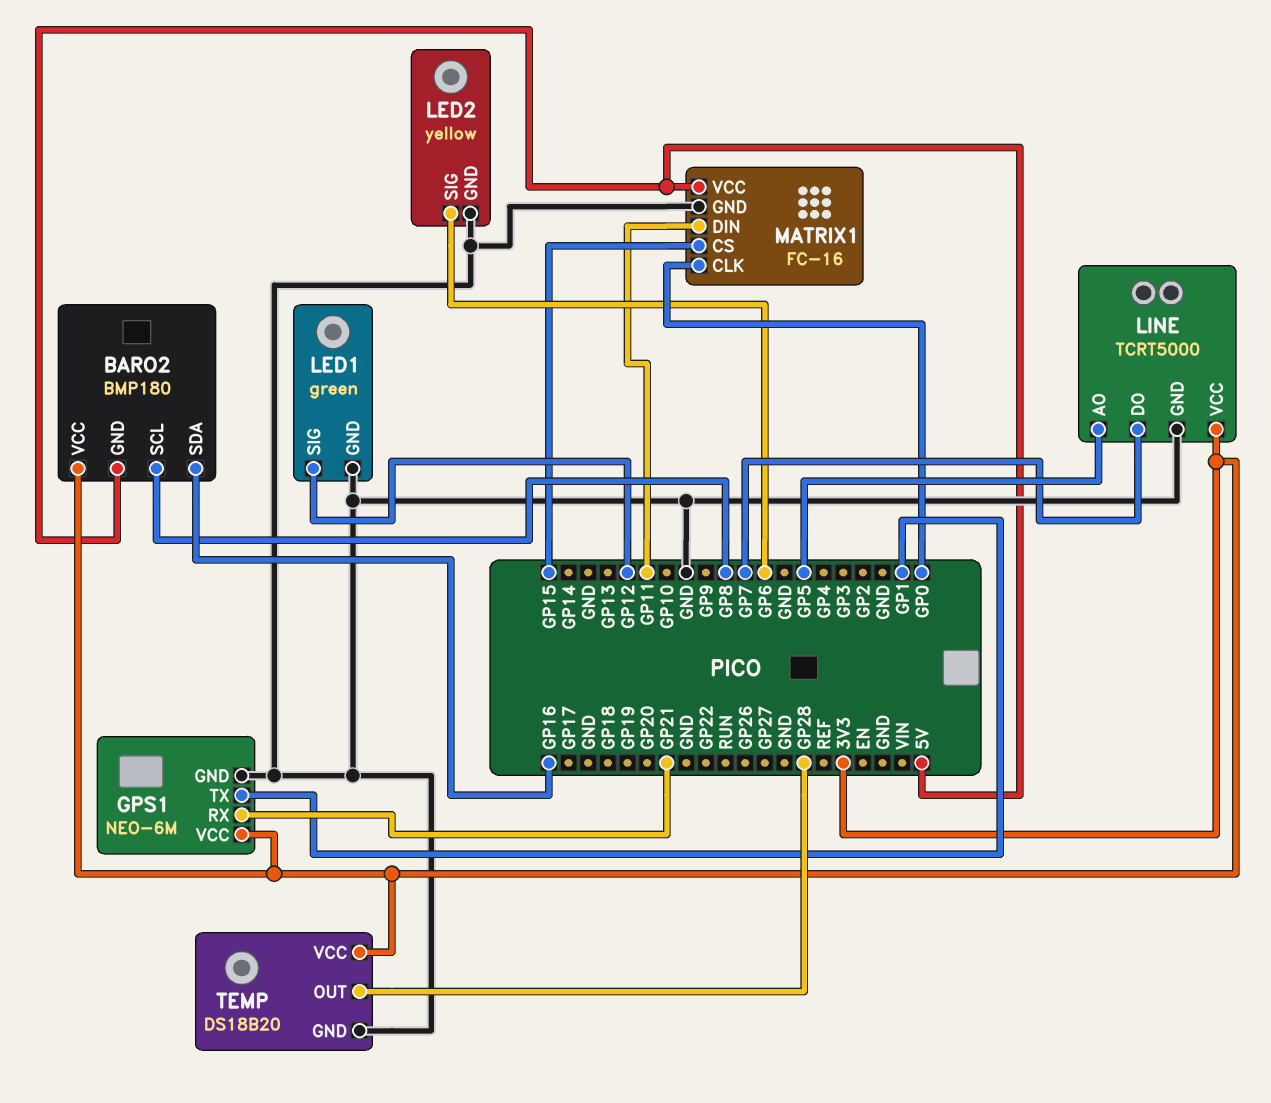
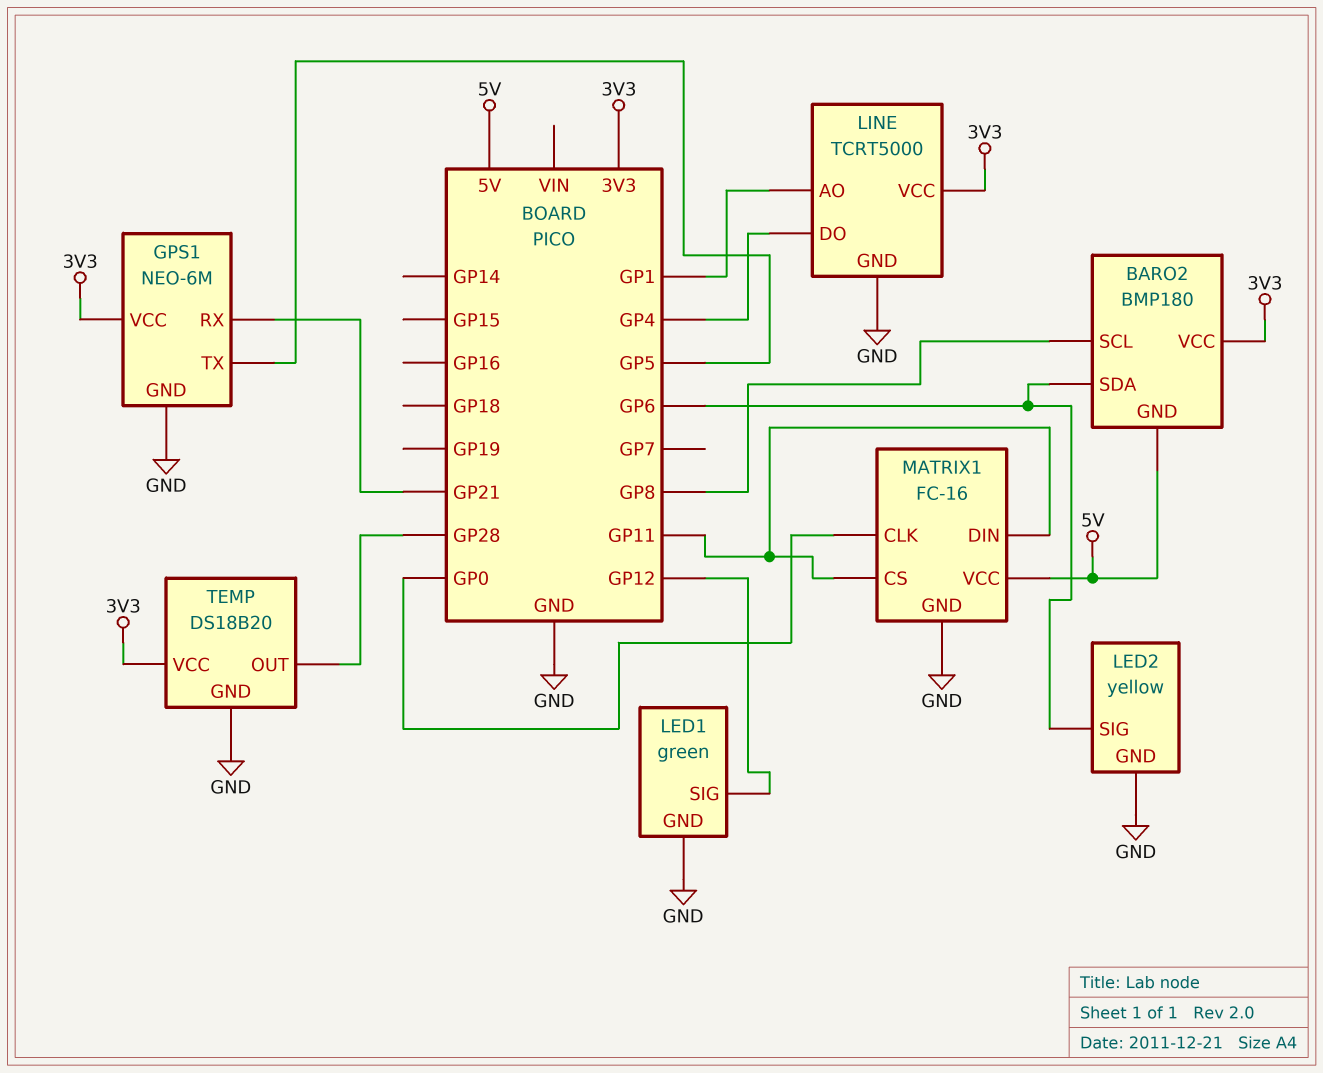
BARO2 pin SDA: GP16 -> GP6
GPS1 pin TX: GP1 -> GP5
LINE pin AO: GP5 -> GP1
LINE pin DO: GP7 -> GP4
MATRIX1 pin CS: GP15 -> GP11

